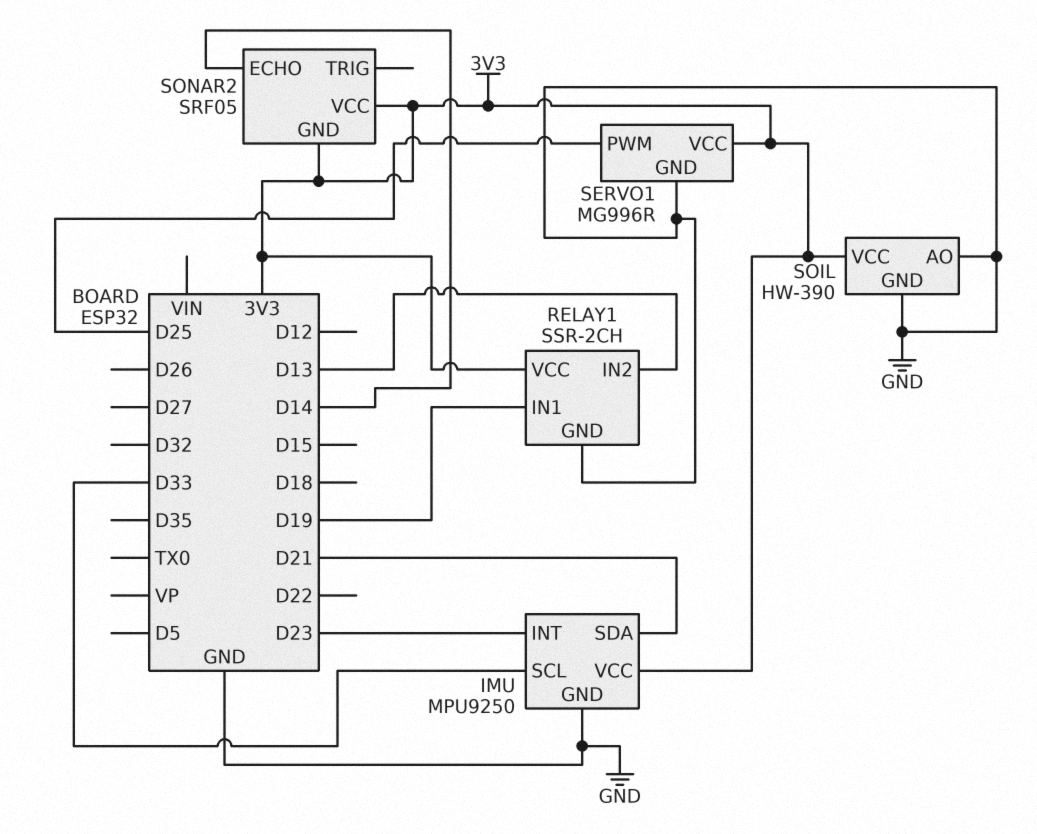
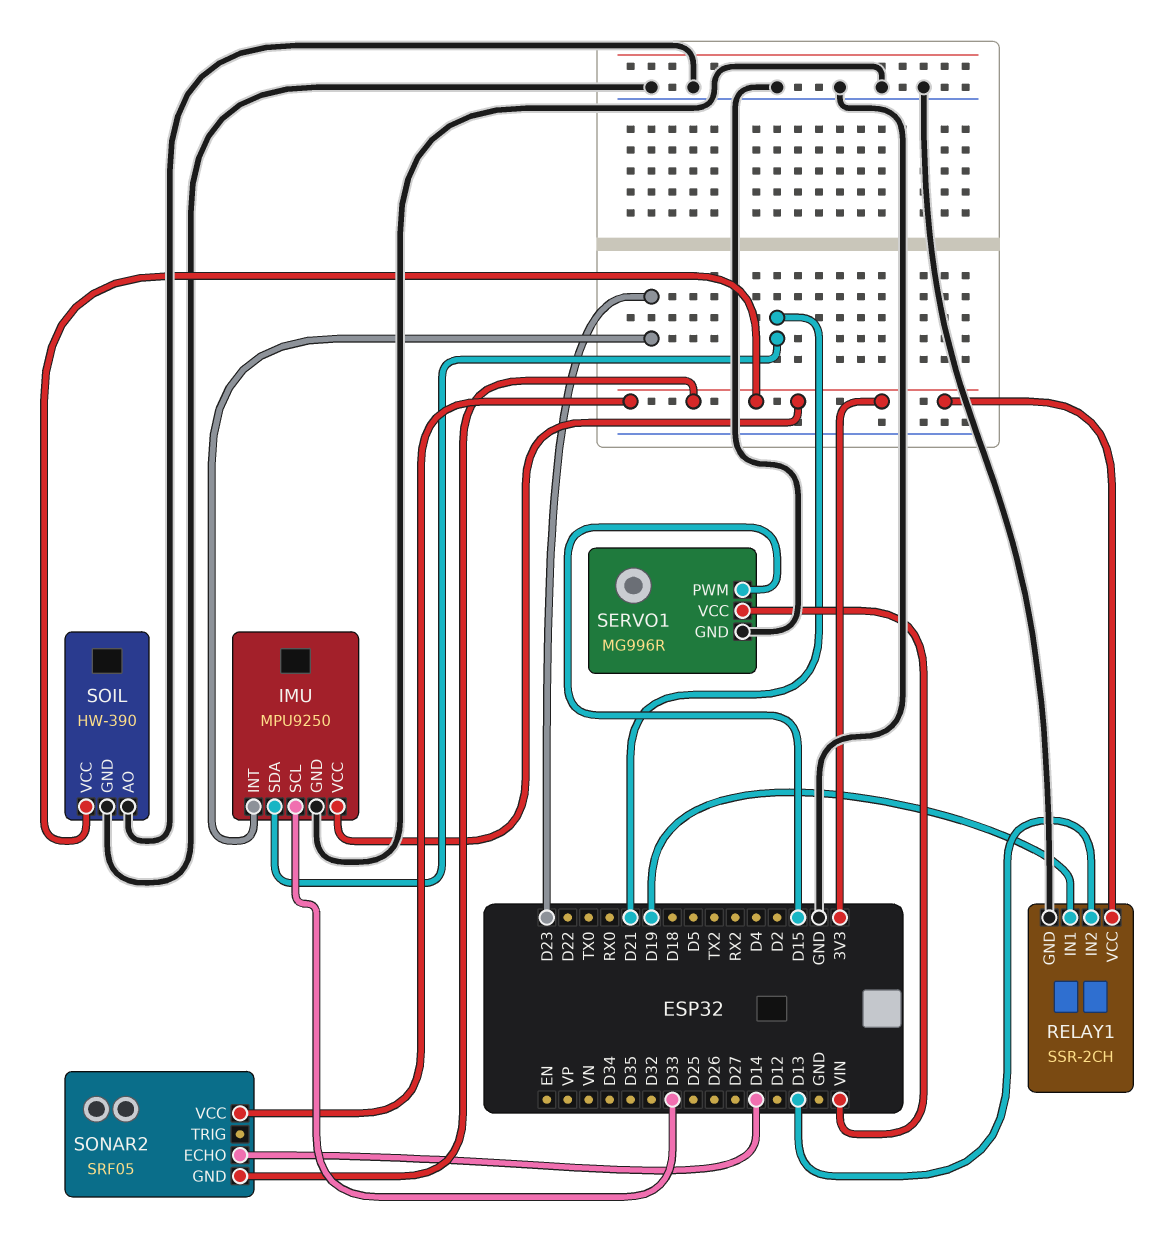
SERVO1 pin PWM: D25 -> D15
SERVO1 pin VCC: 3V3 -> VIN

